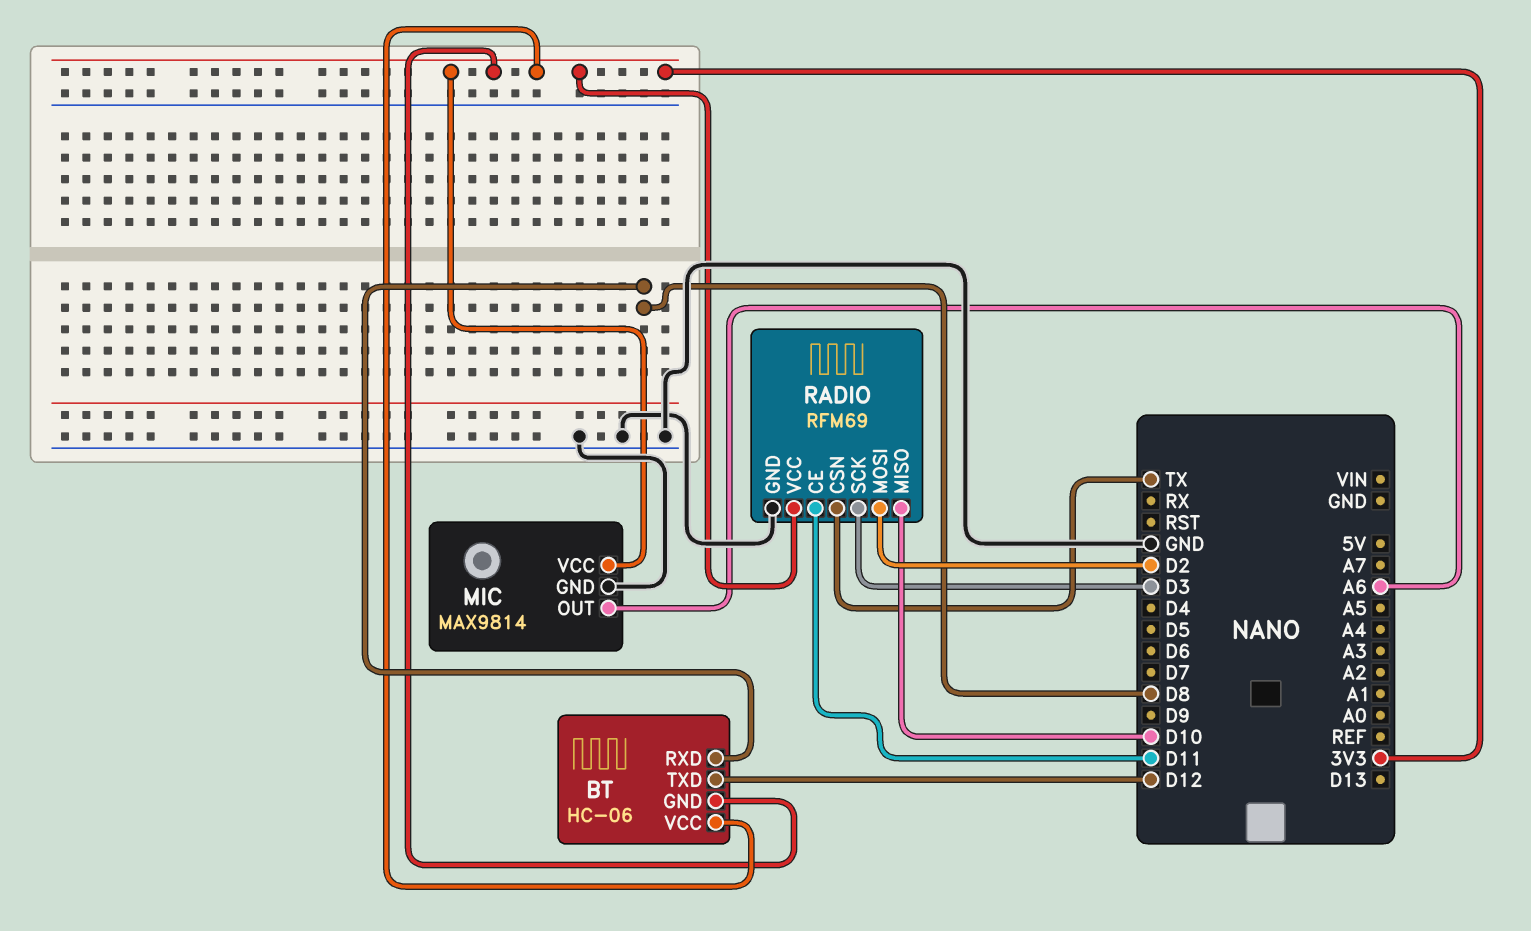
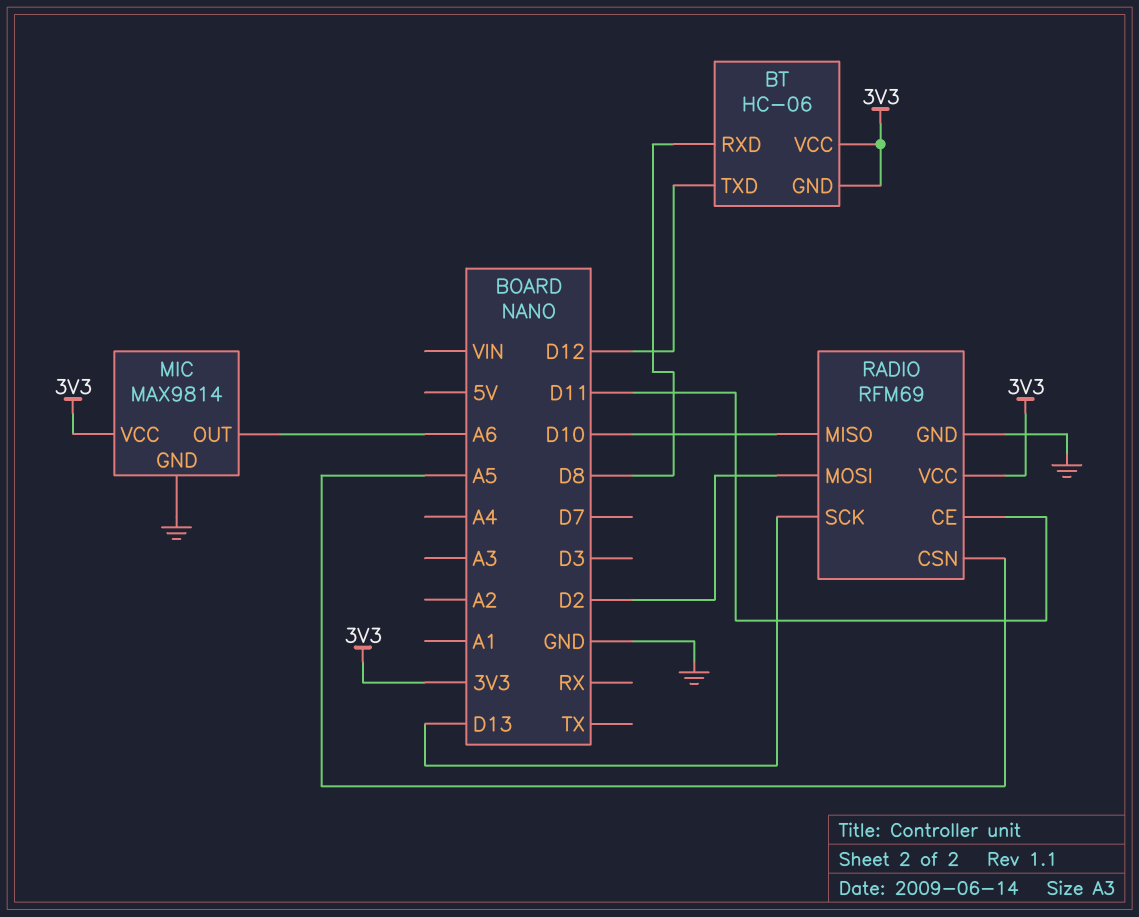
RADIO pin CSN: TX -> A5
RADIO pin SCK: D3 -> D13

